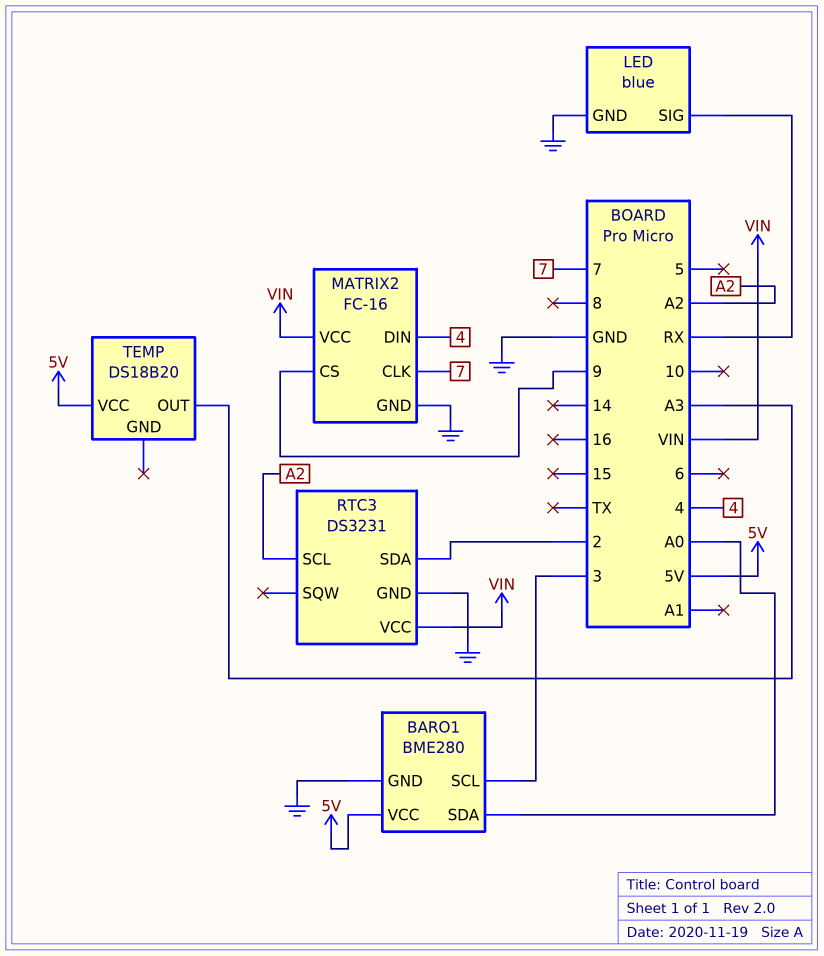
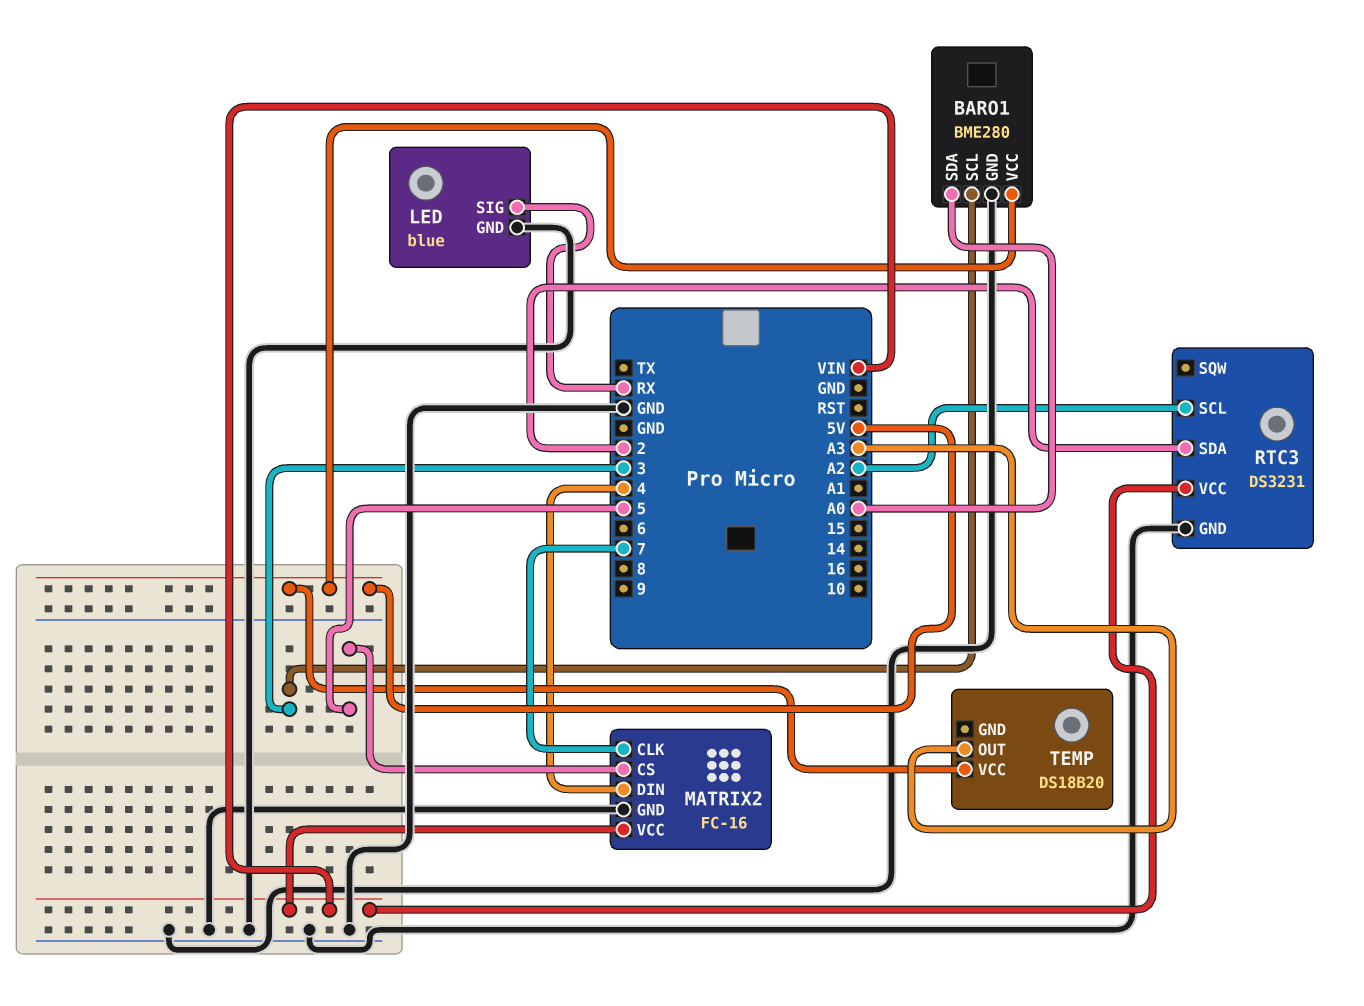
MATRIX2 pin CS: 9 -> 5

